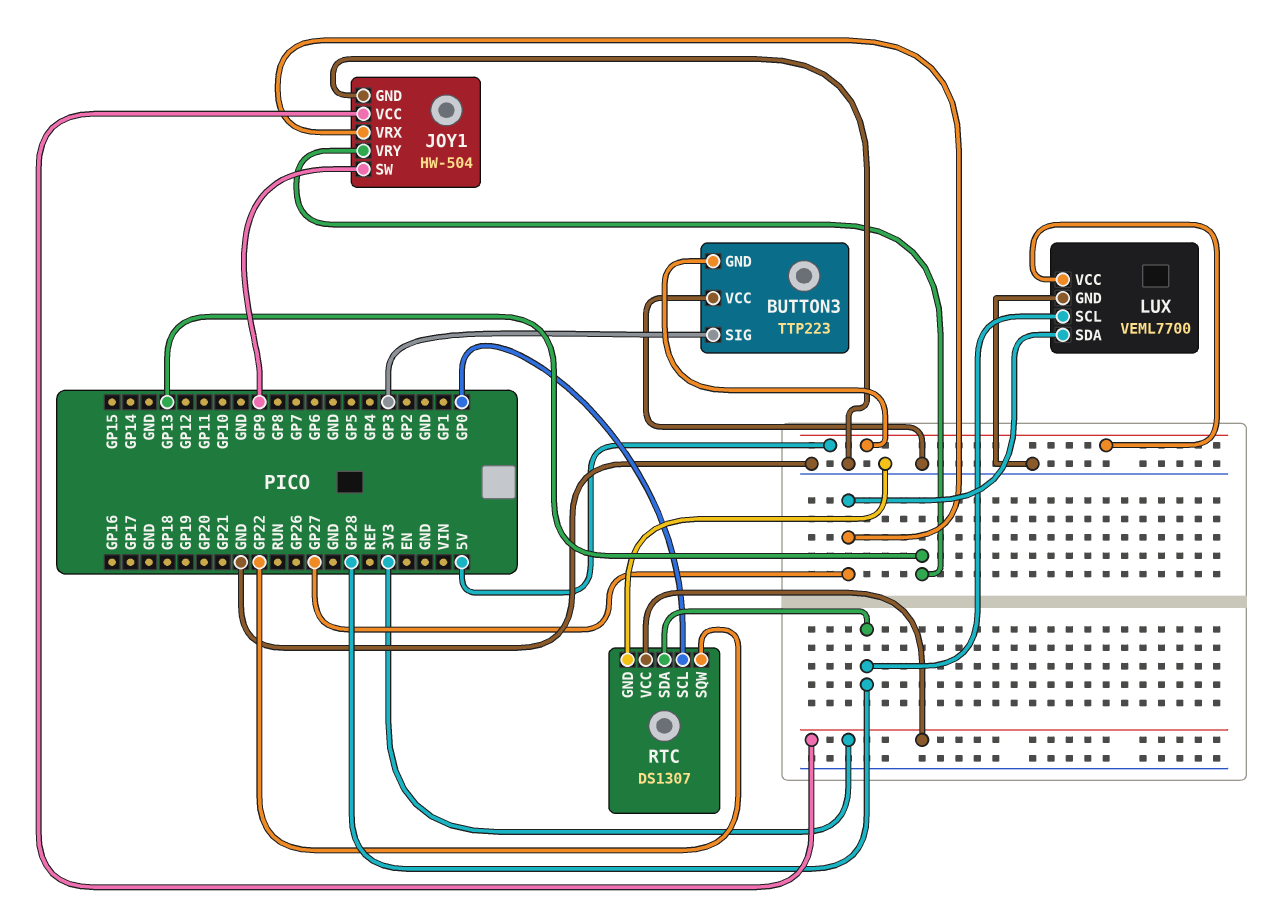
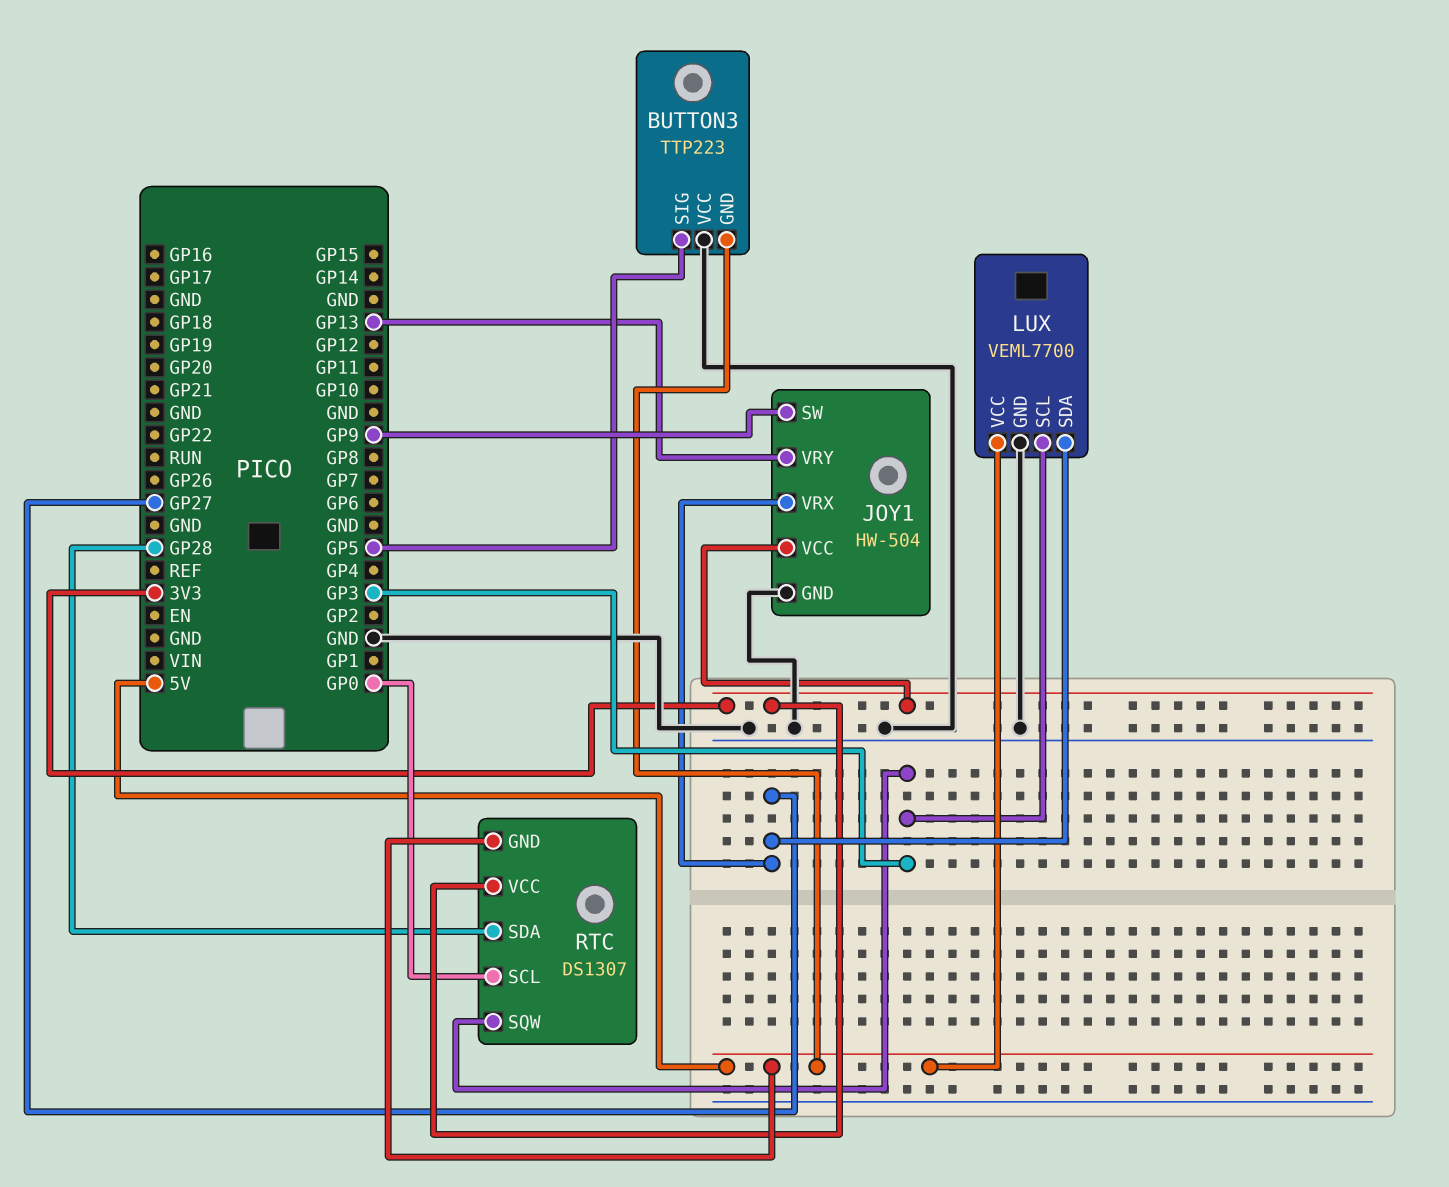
BUTTON3 pin SIG: GP3 -> GP5
LUX pin SCL: GP28 -> GP3
RTC pin GND: GND -> 5V
RTC pin SQW: GP22 -> GP3

